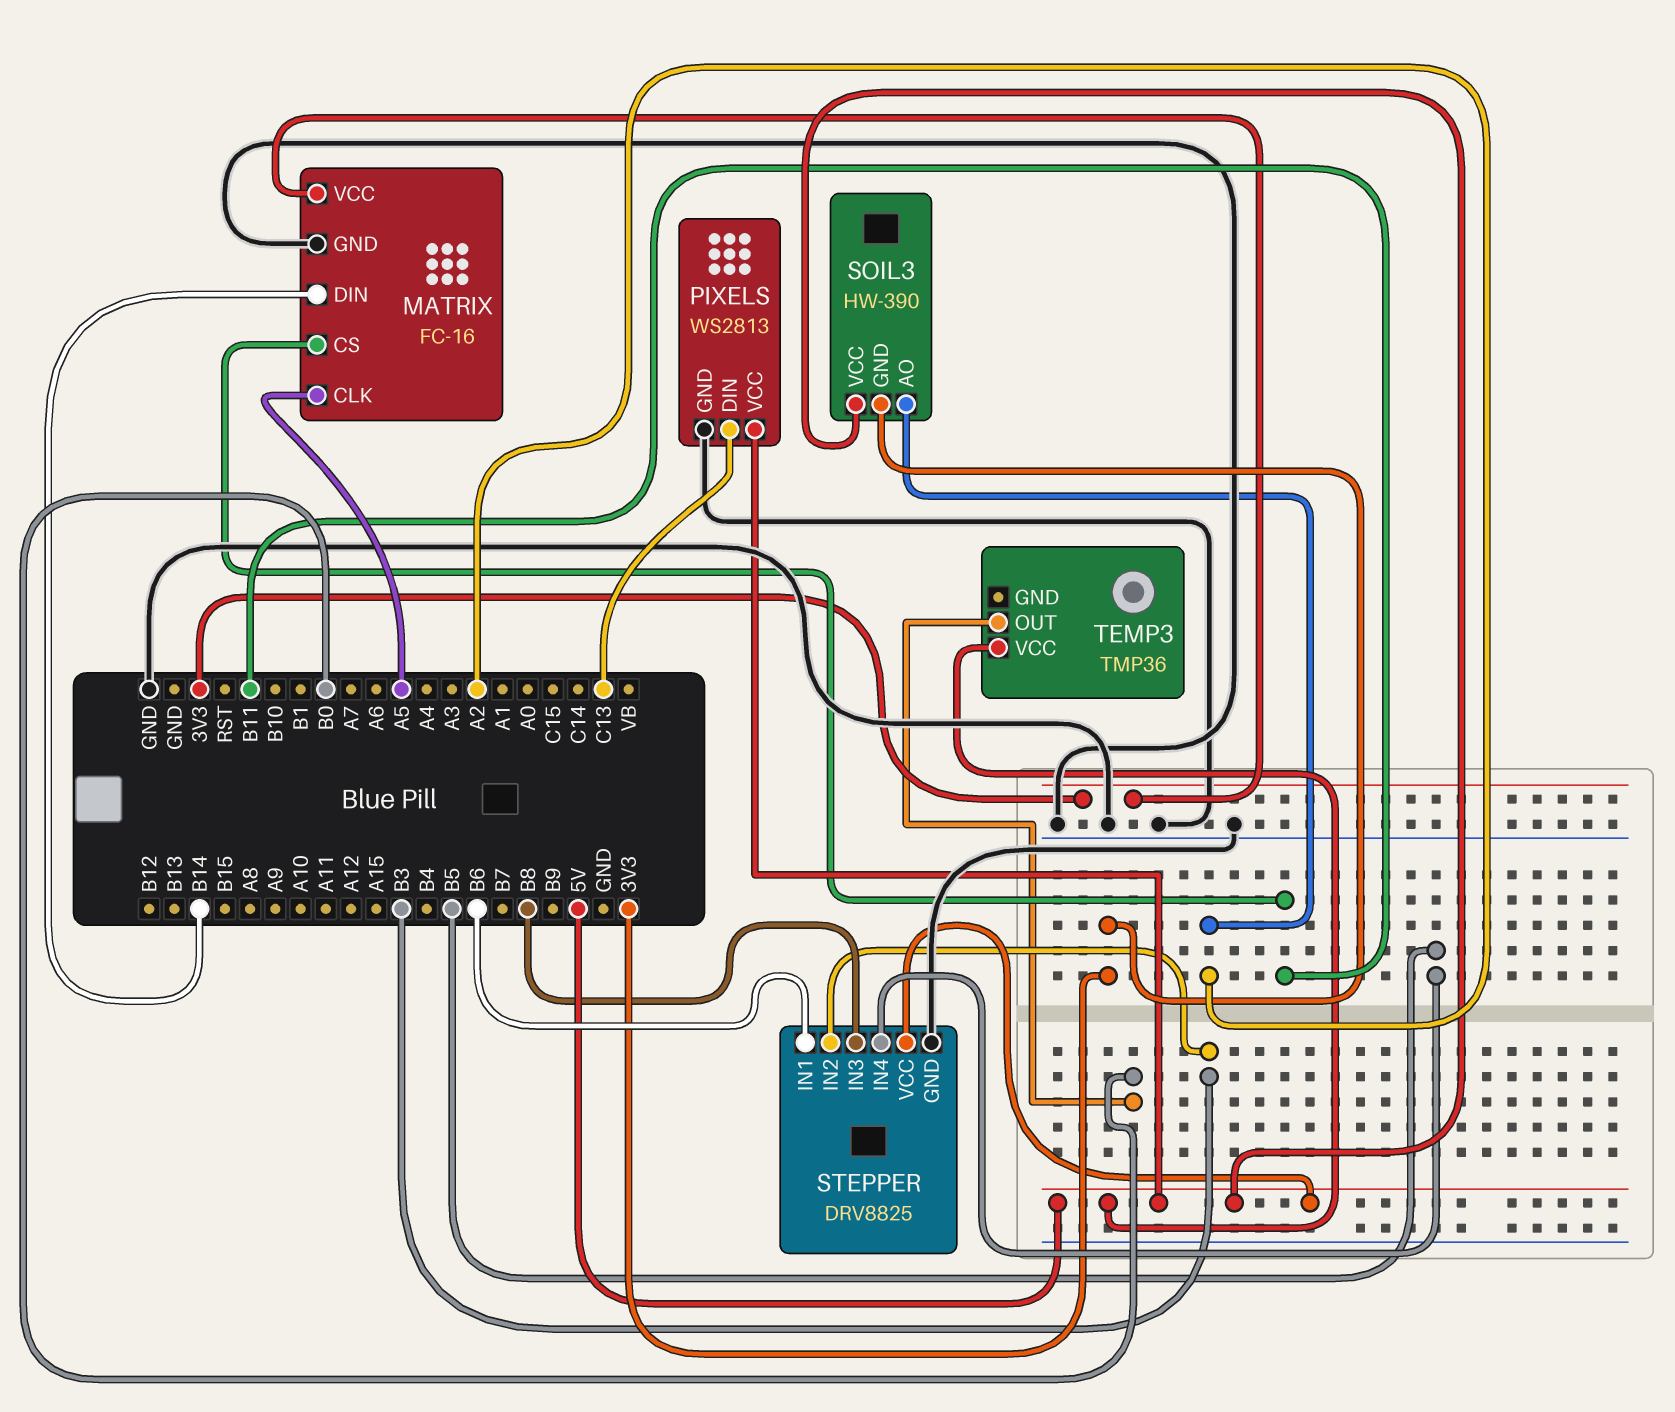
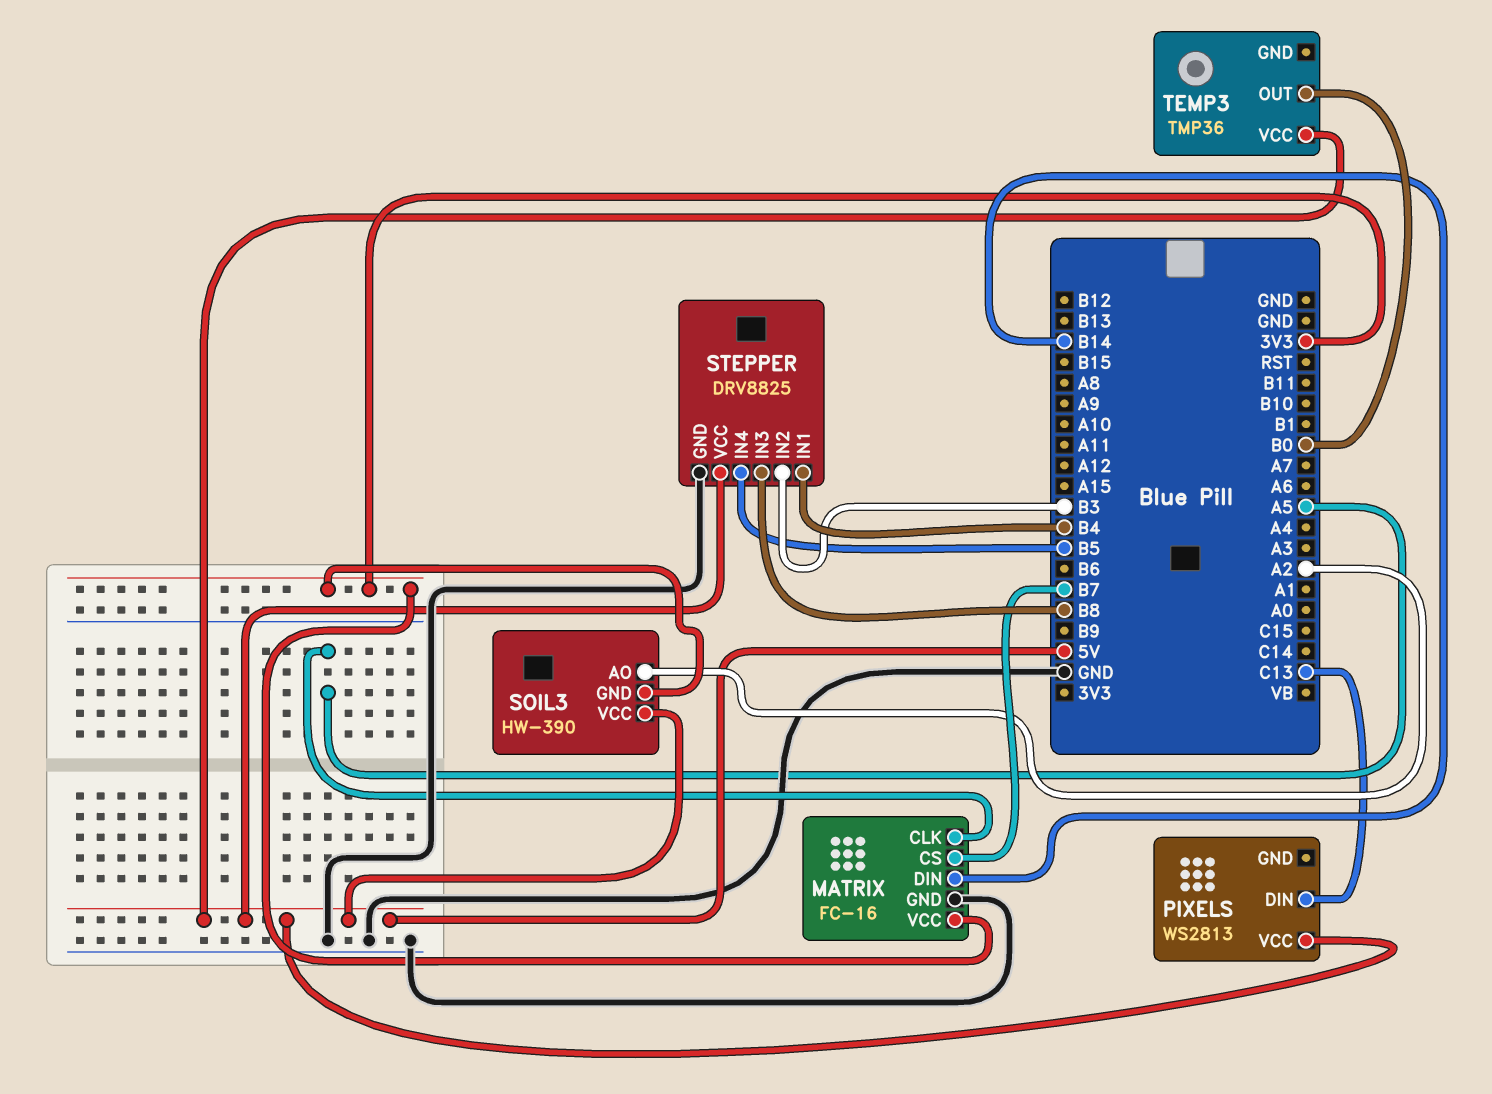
MATRIX pin CS: B11 -> B7
PIXELS pin GND: GND -> none
STEPPER pin IN1: B6 -> B4

